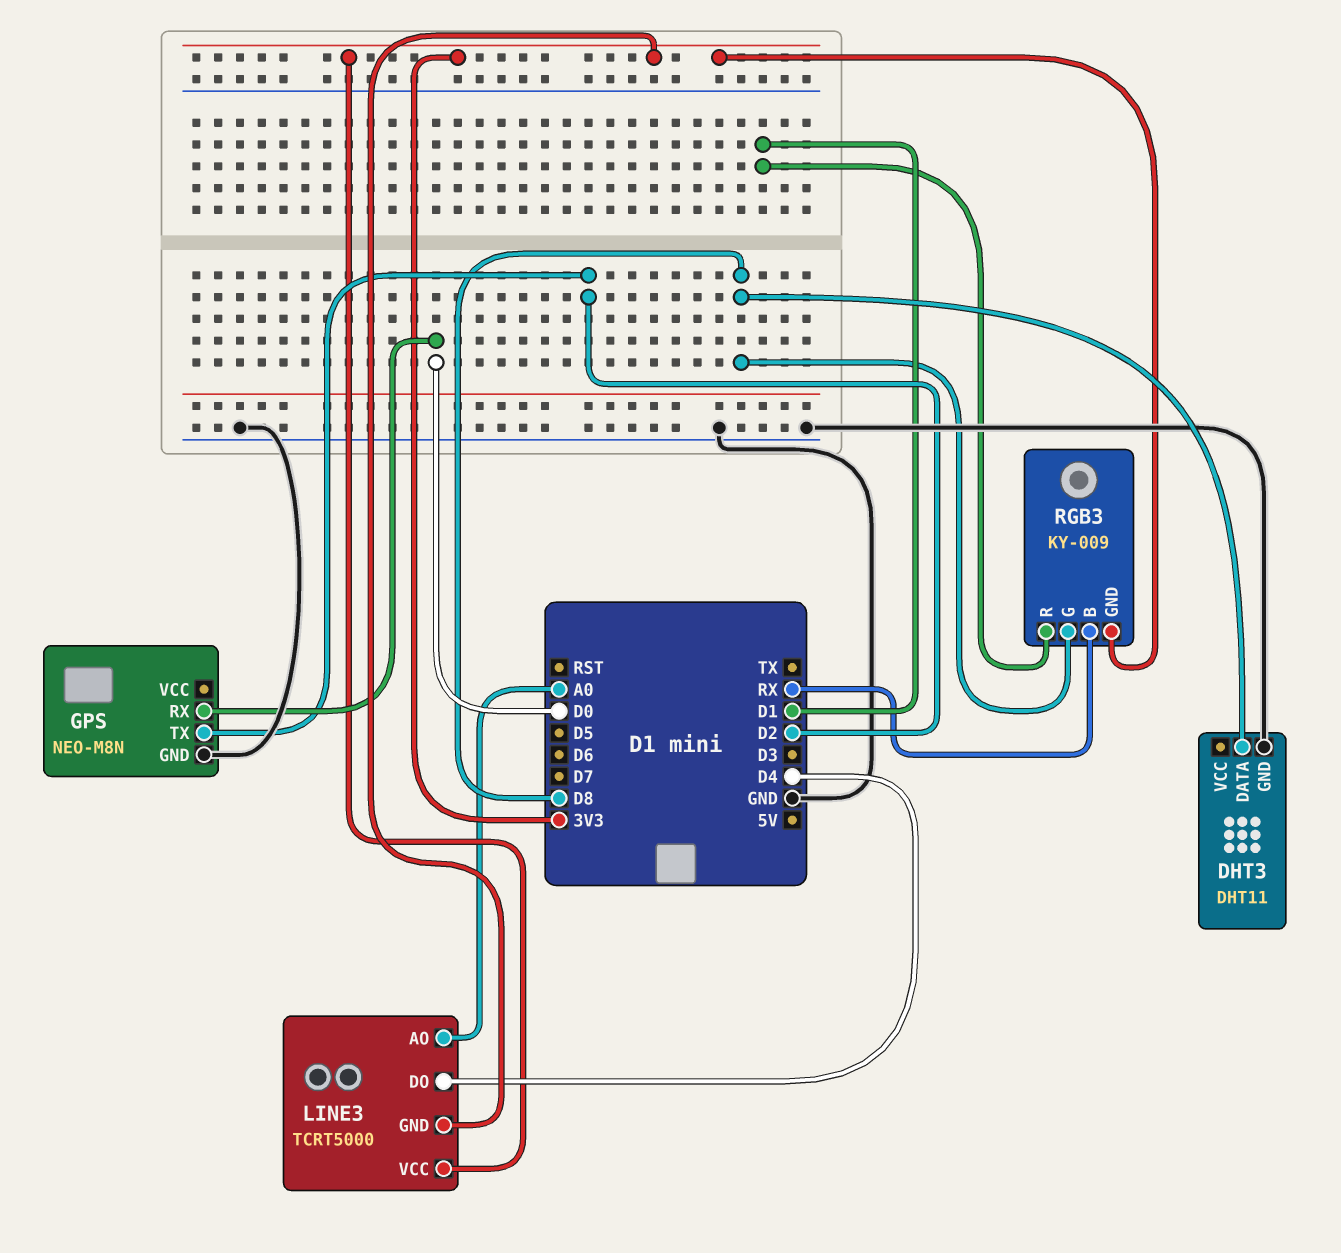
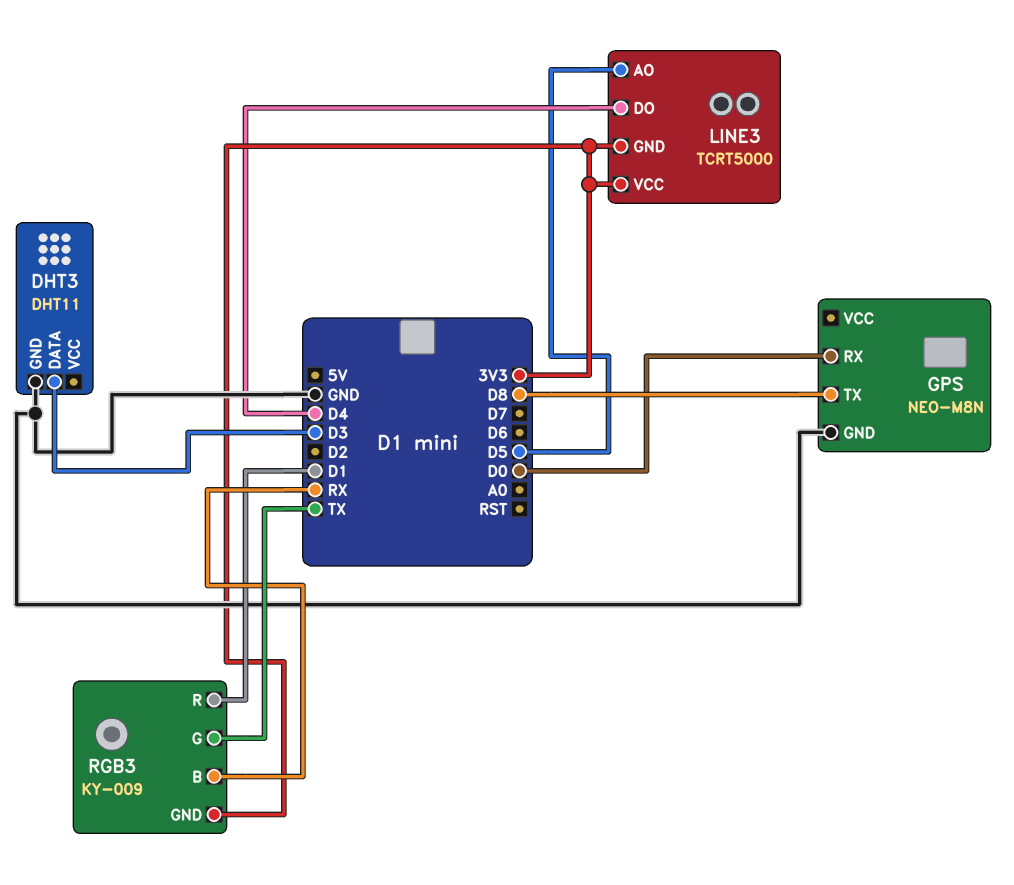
DHT3 pin DATA: D8 -> D3
GPS pin TX: D2 -> D8
LINE3 pin AO: A0 -> D5
RGB3 pin G: D8 -> TX

